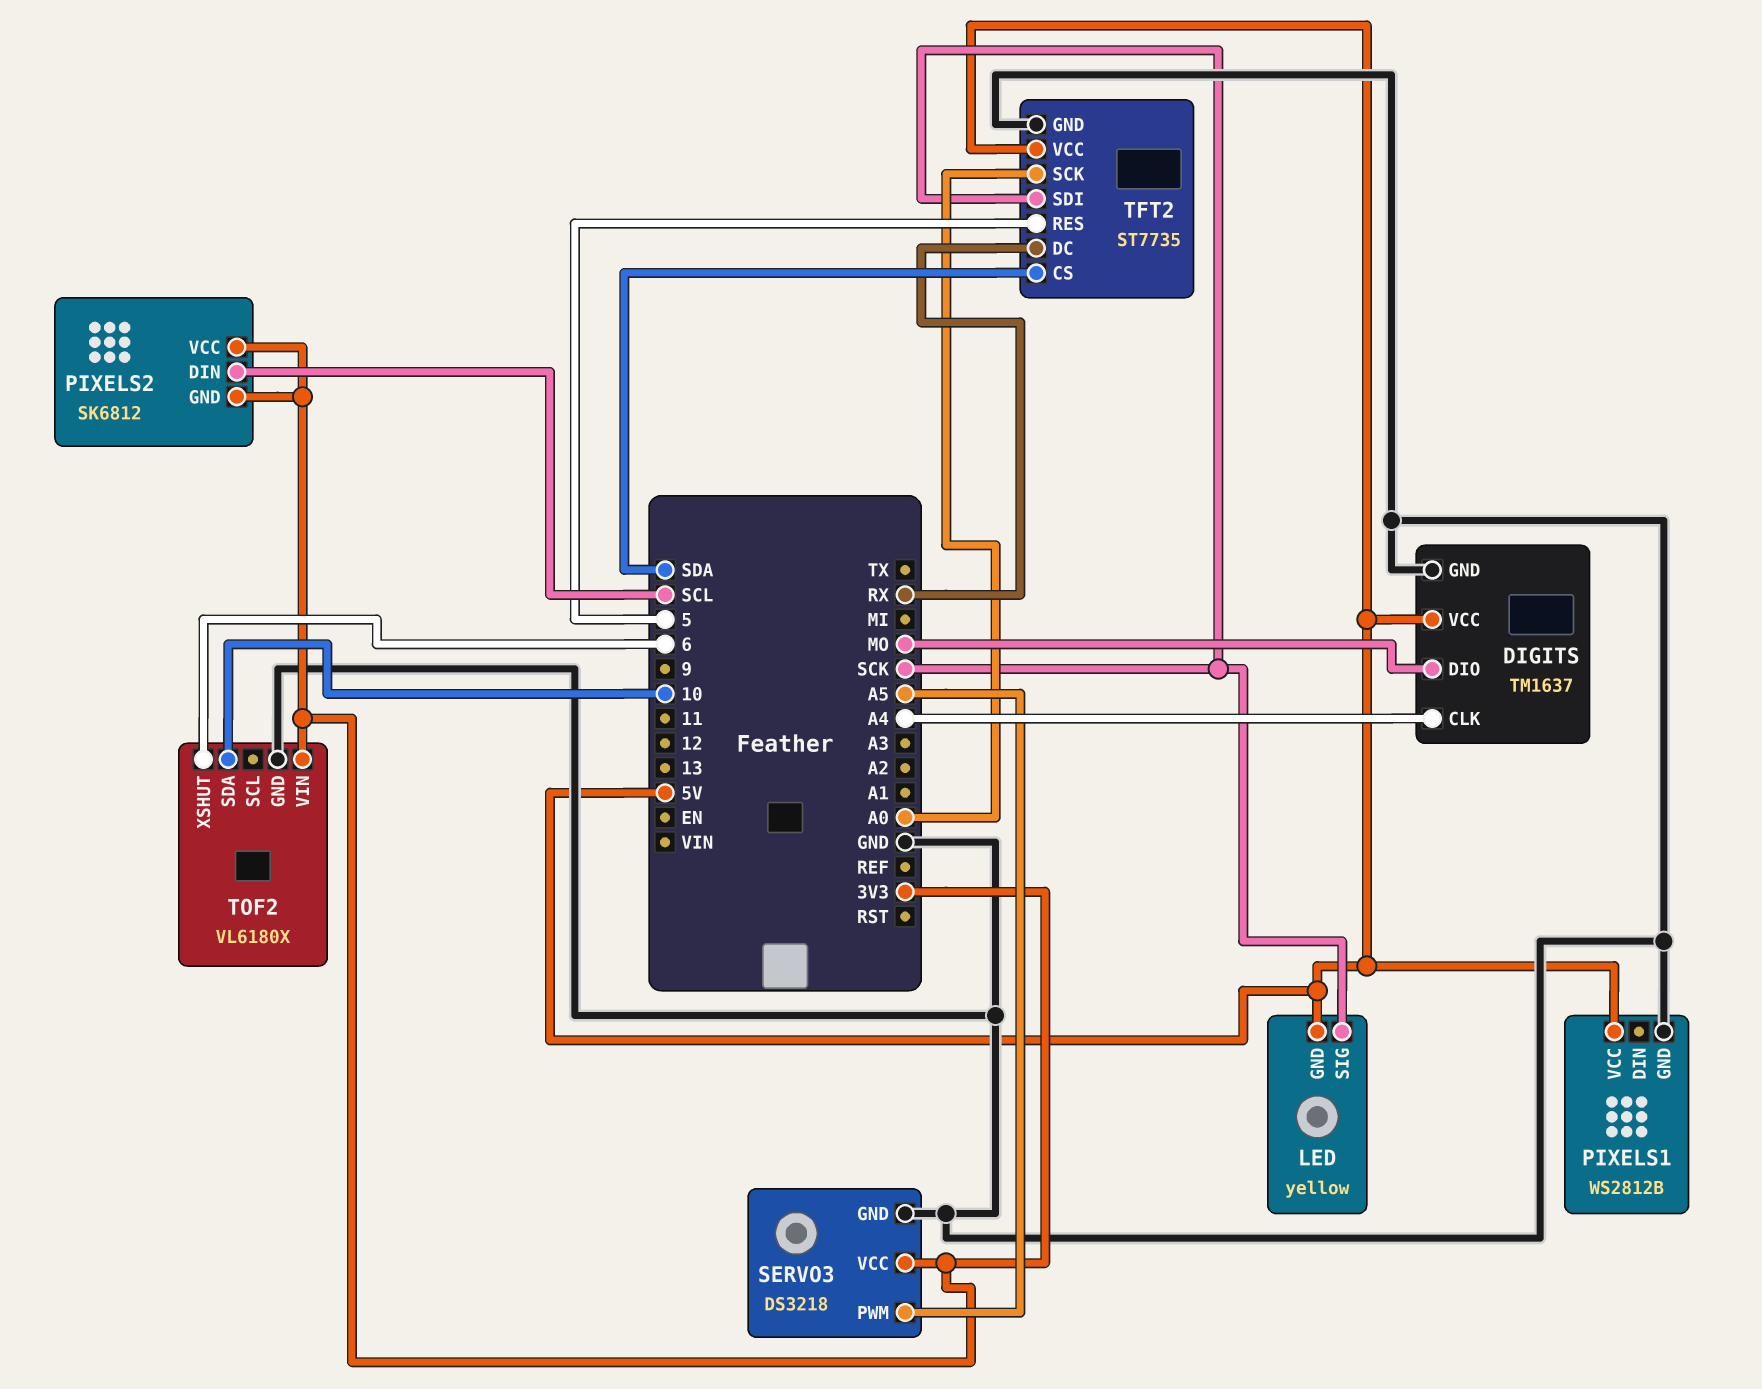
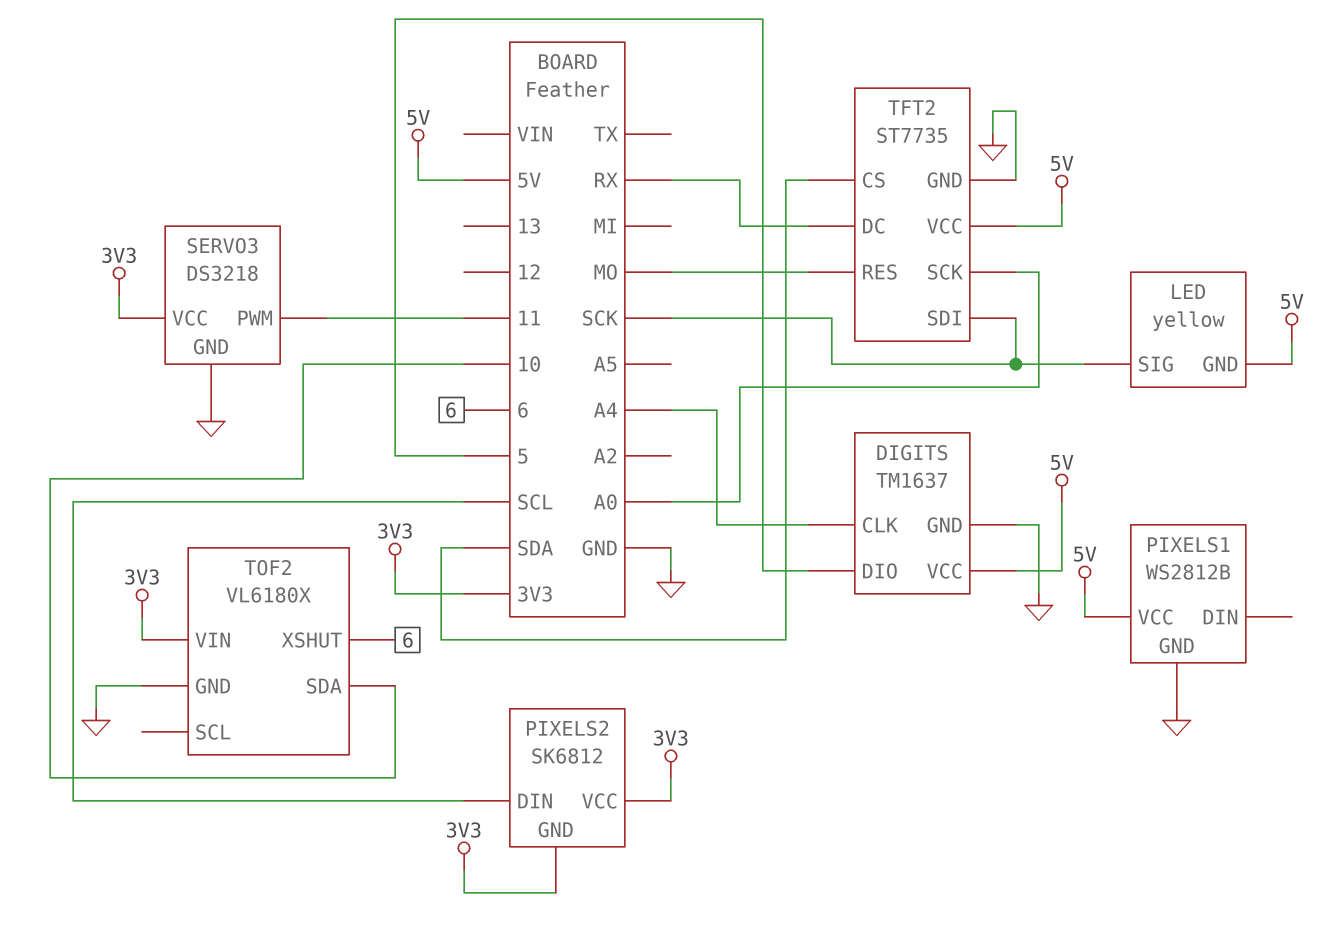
DIGITS pin DIO: MO -> 5
SERVO3 pin PWM: A5 -> 11
TFT2 pin RES: 5 -> MO

